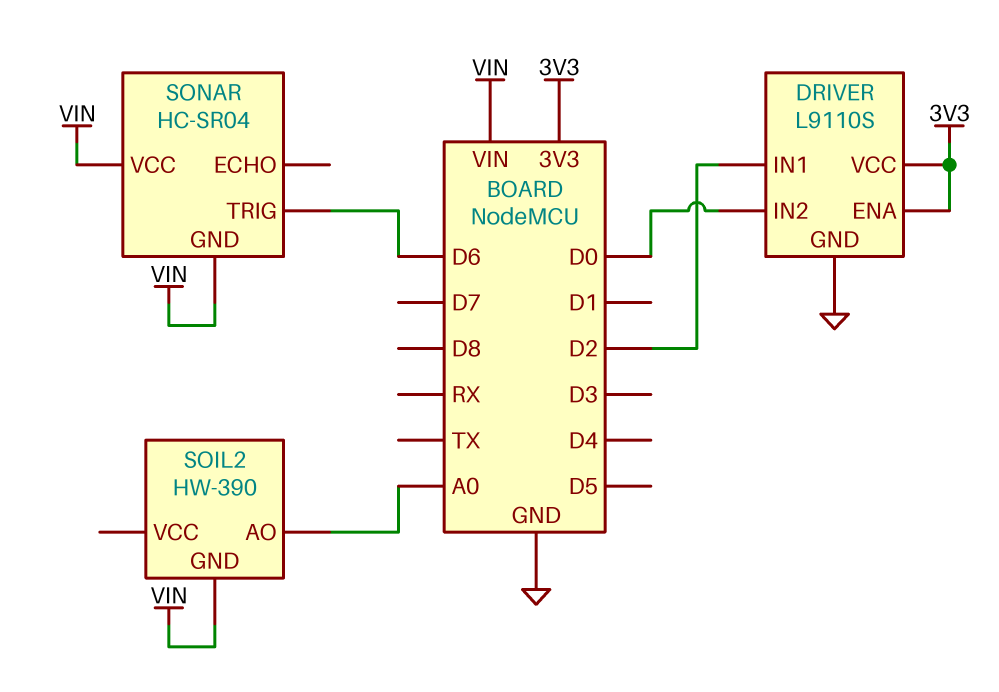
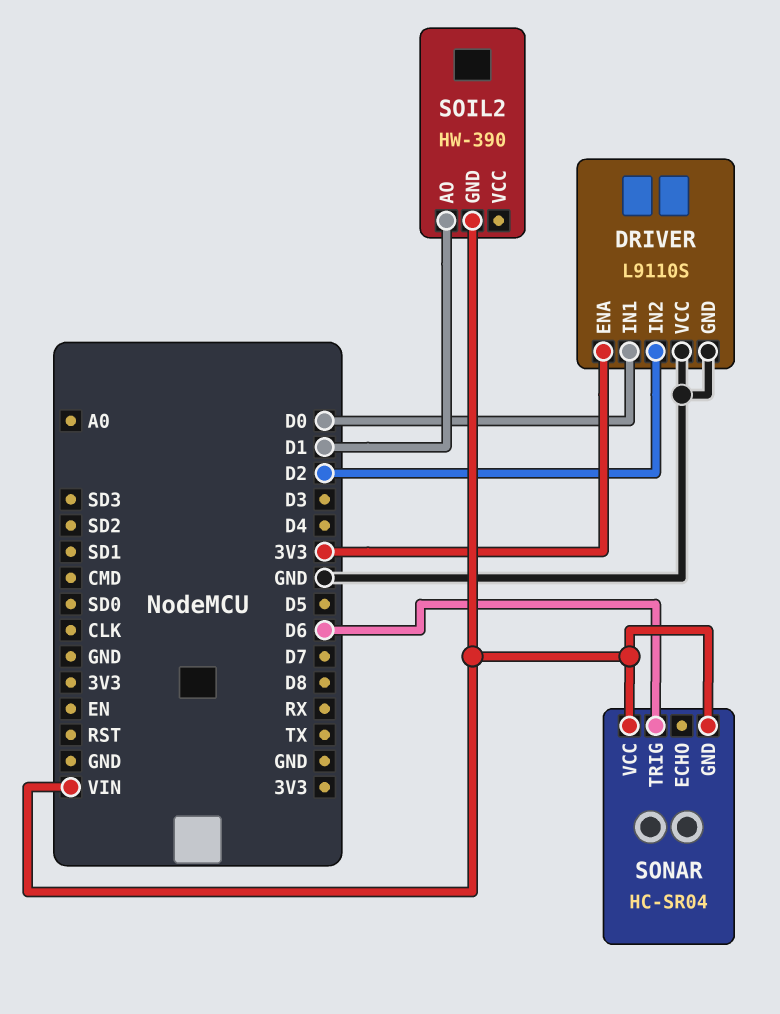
DRIVER pin IN1: D2 -> D0
DRIVER pin IN2: D0 -> D2
DRIVER pin VCC: 3V3 -> GND
SOIL2 pin AO: A0 -> D1

